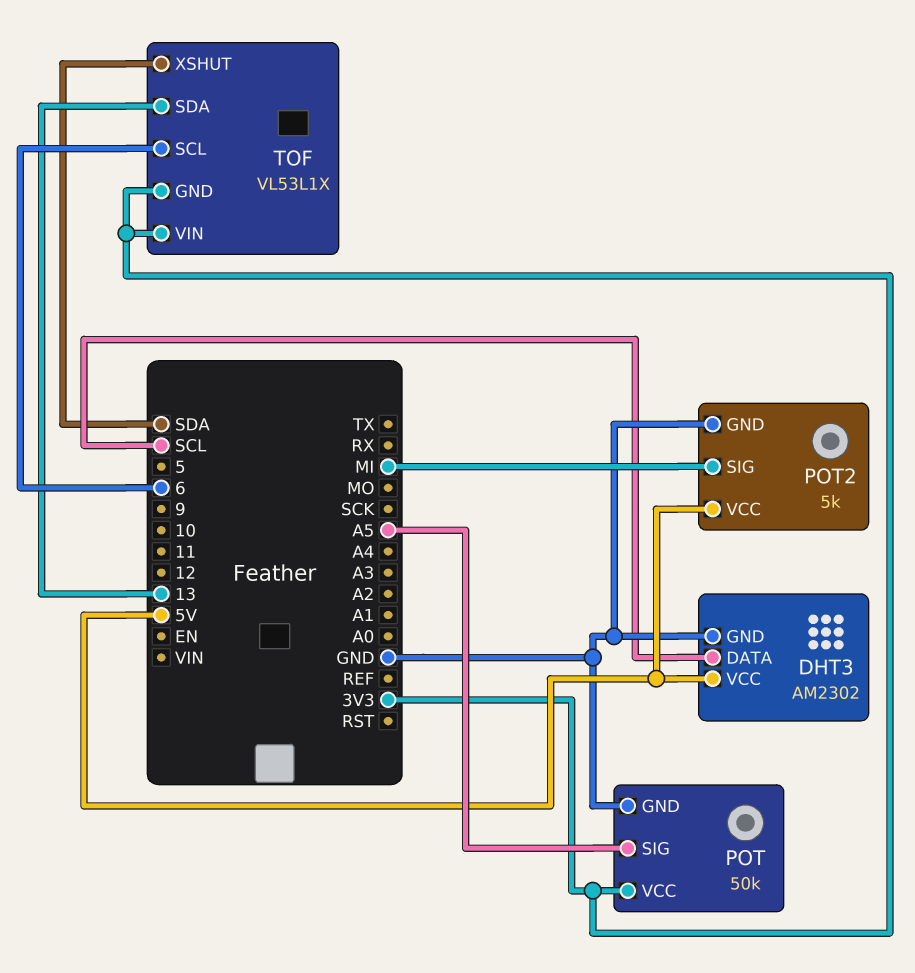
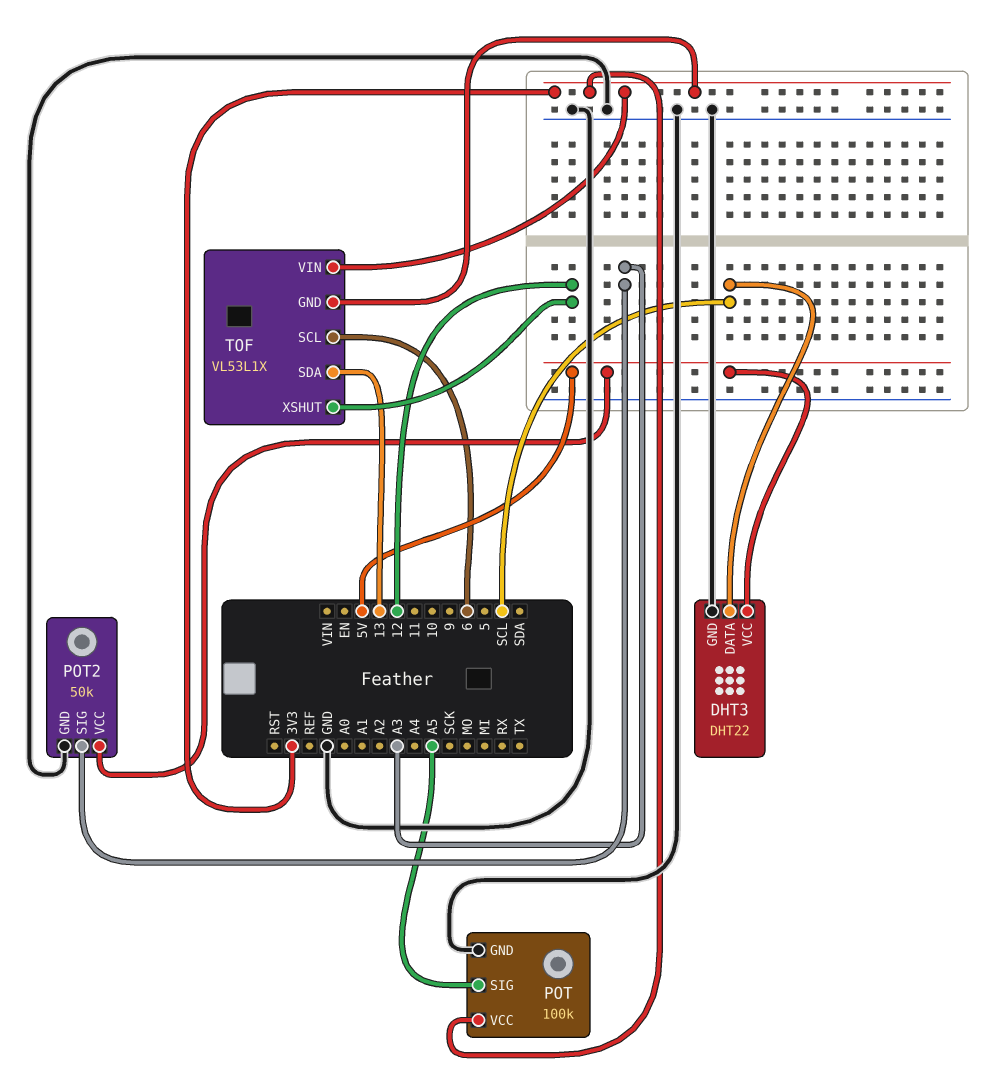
DHT3: AM2302 -> DHT22
POT: 50k -> 100k
POT2: 5k -> 50k
POT2 pin SIG: MI -> A3
TOF pin XSHUT: SDA -> 12

